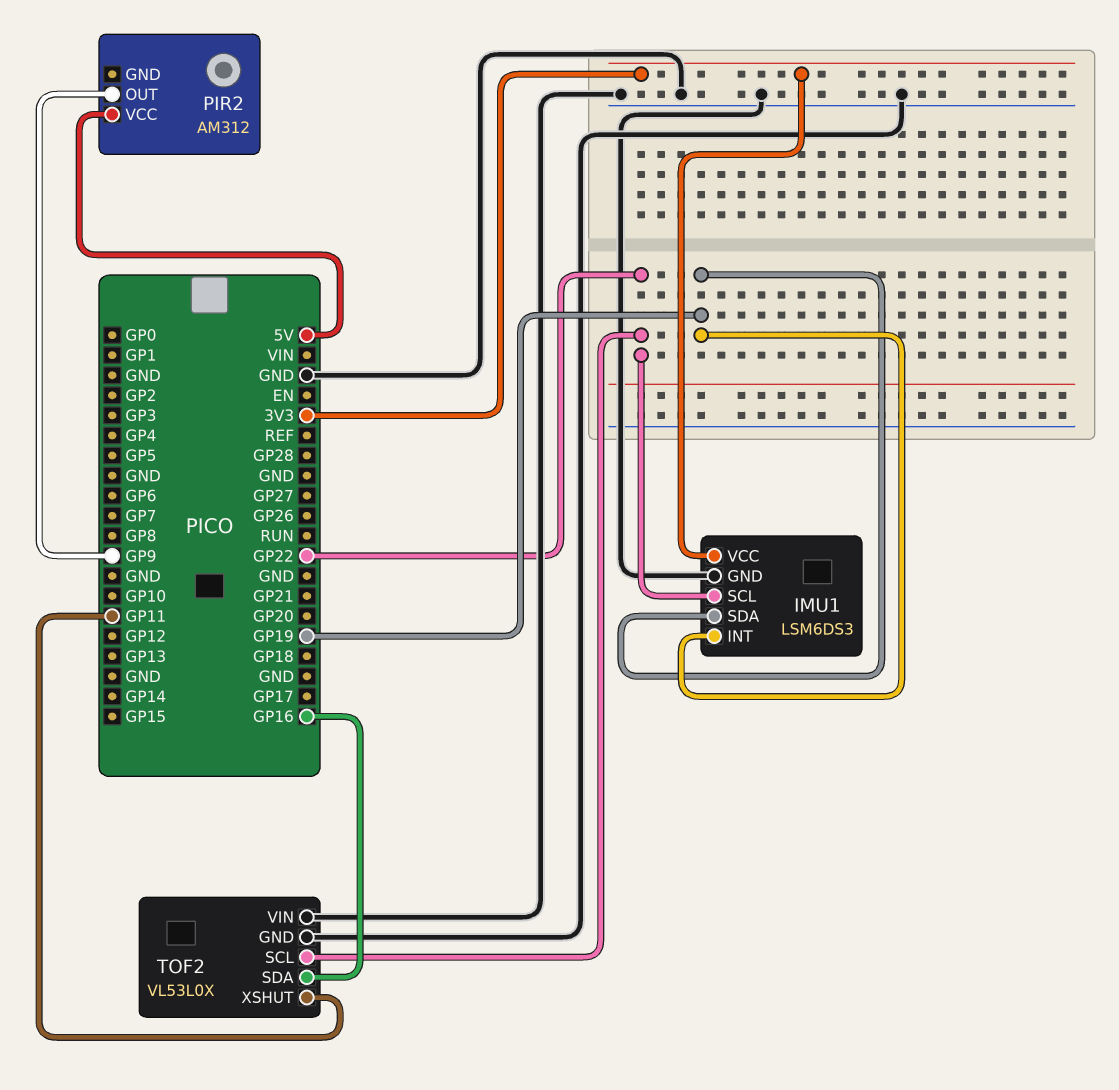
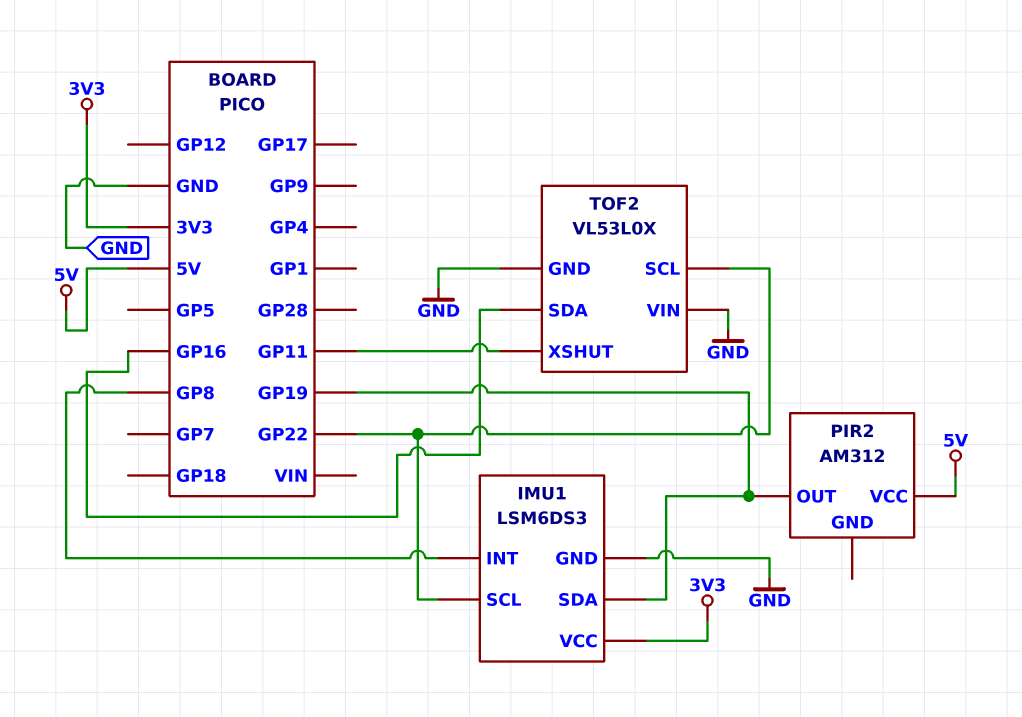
IMU1 pin INT: GP19 -> GP8
PIR2 pin OUT: GP9 -> GP19

